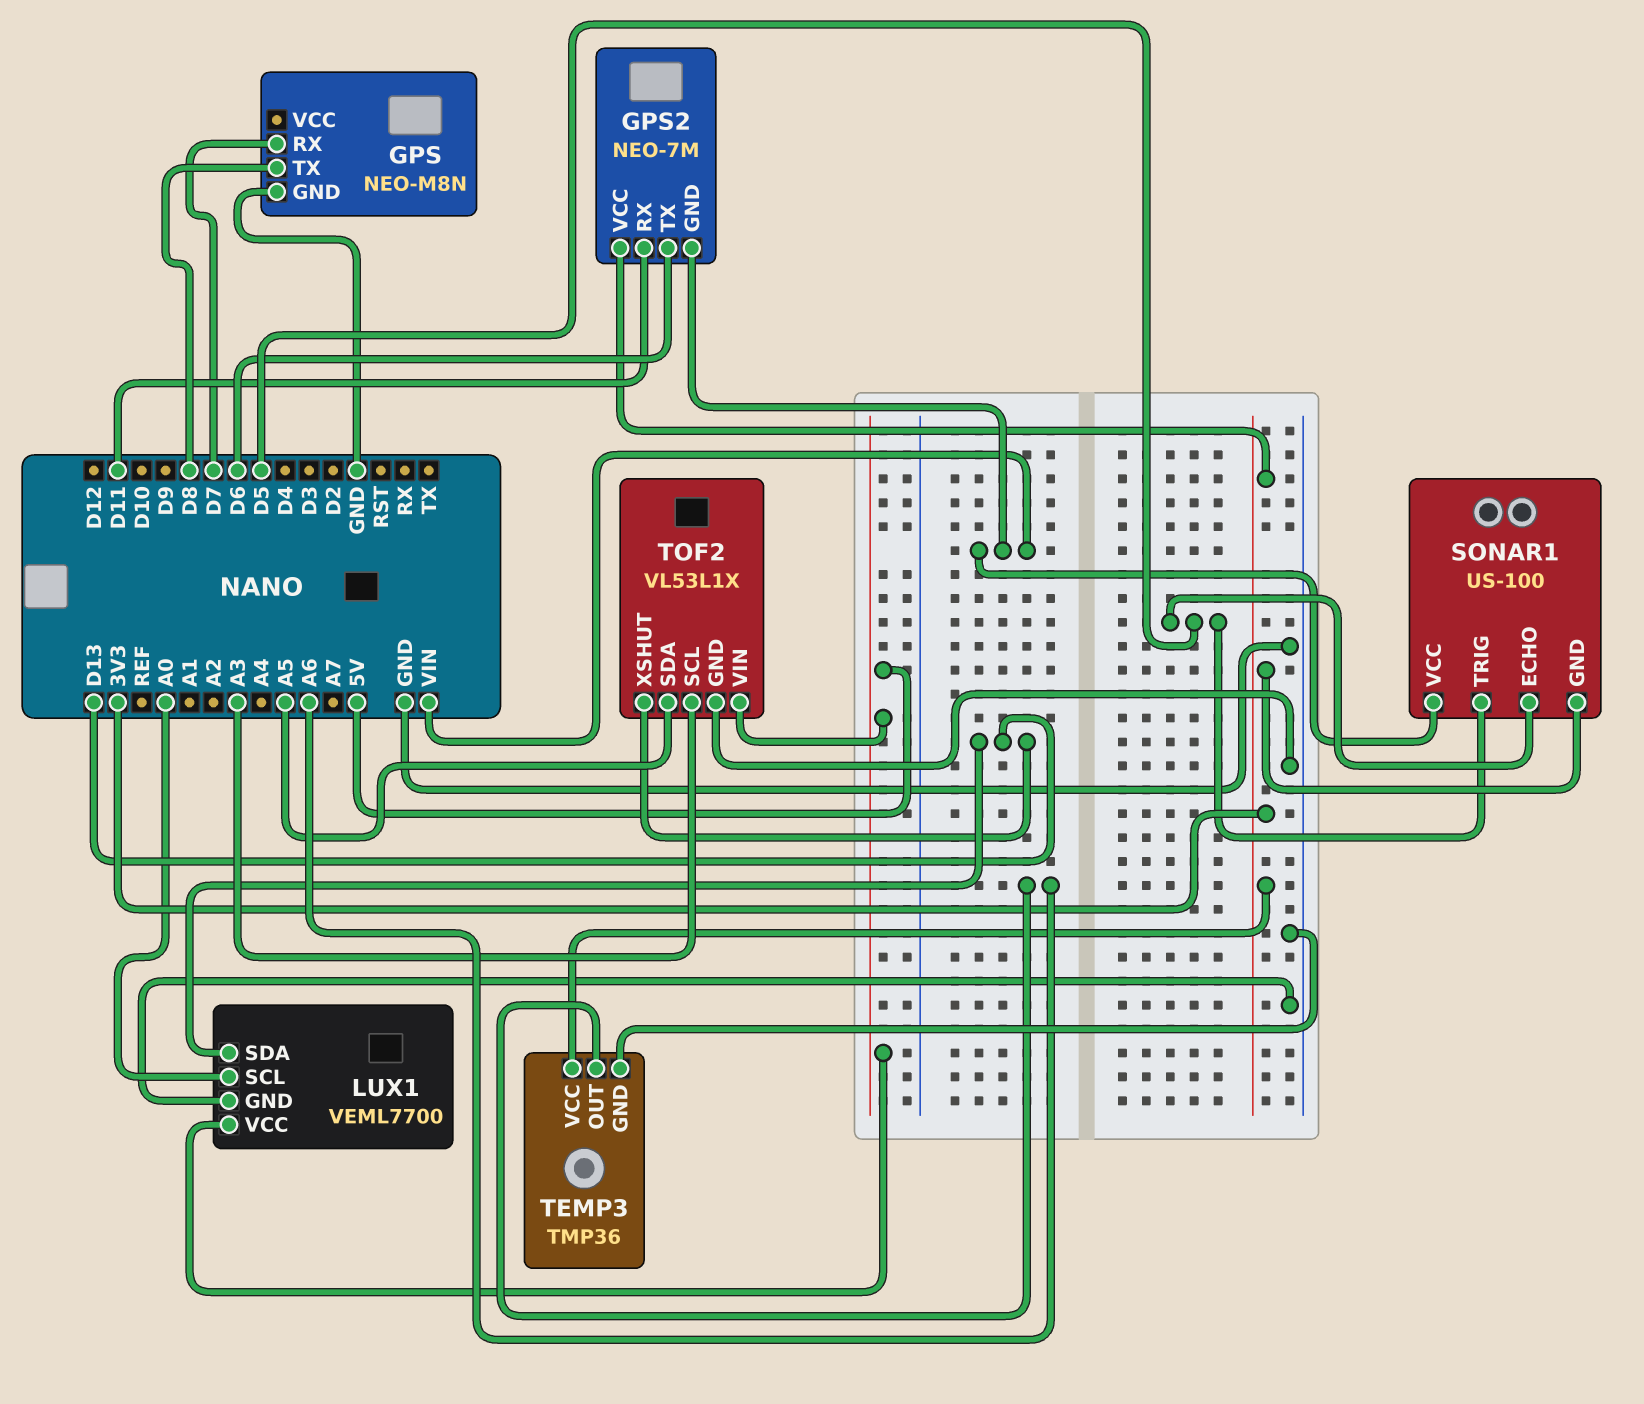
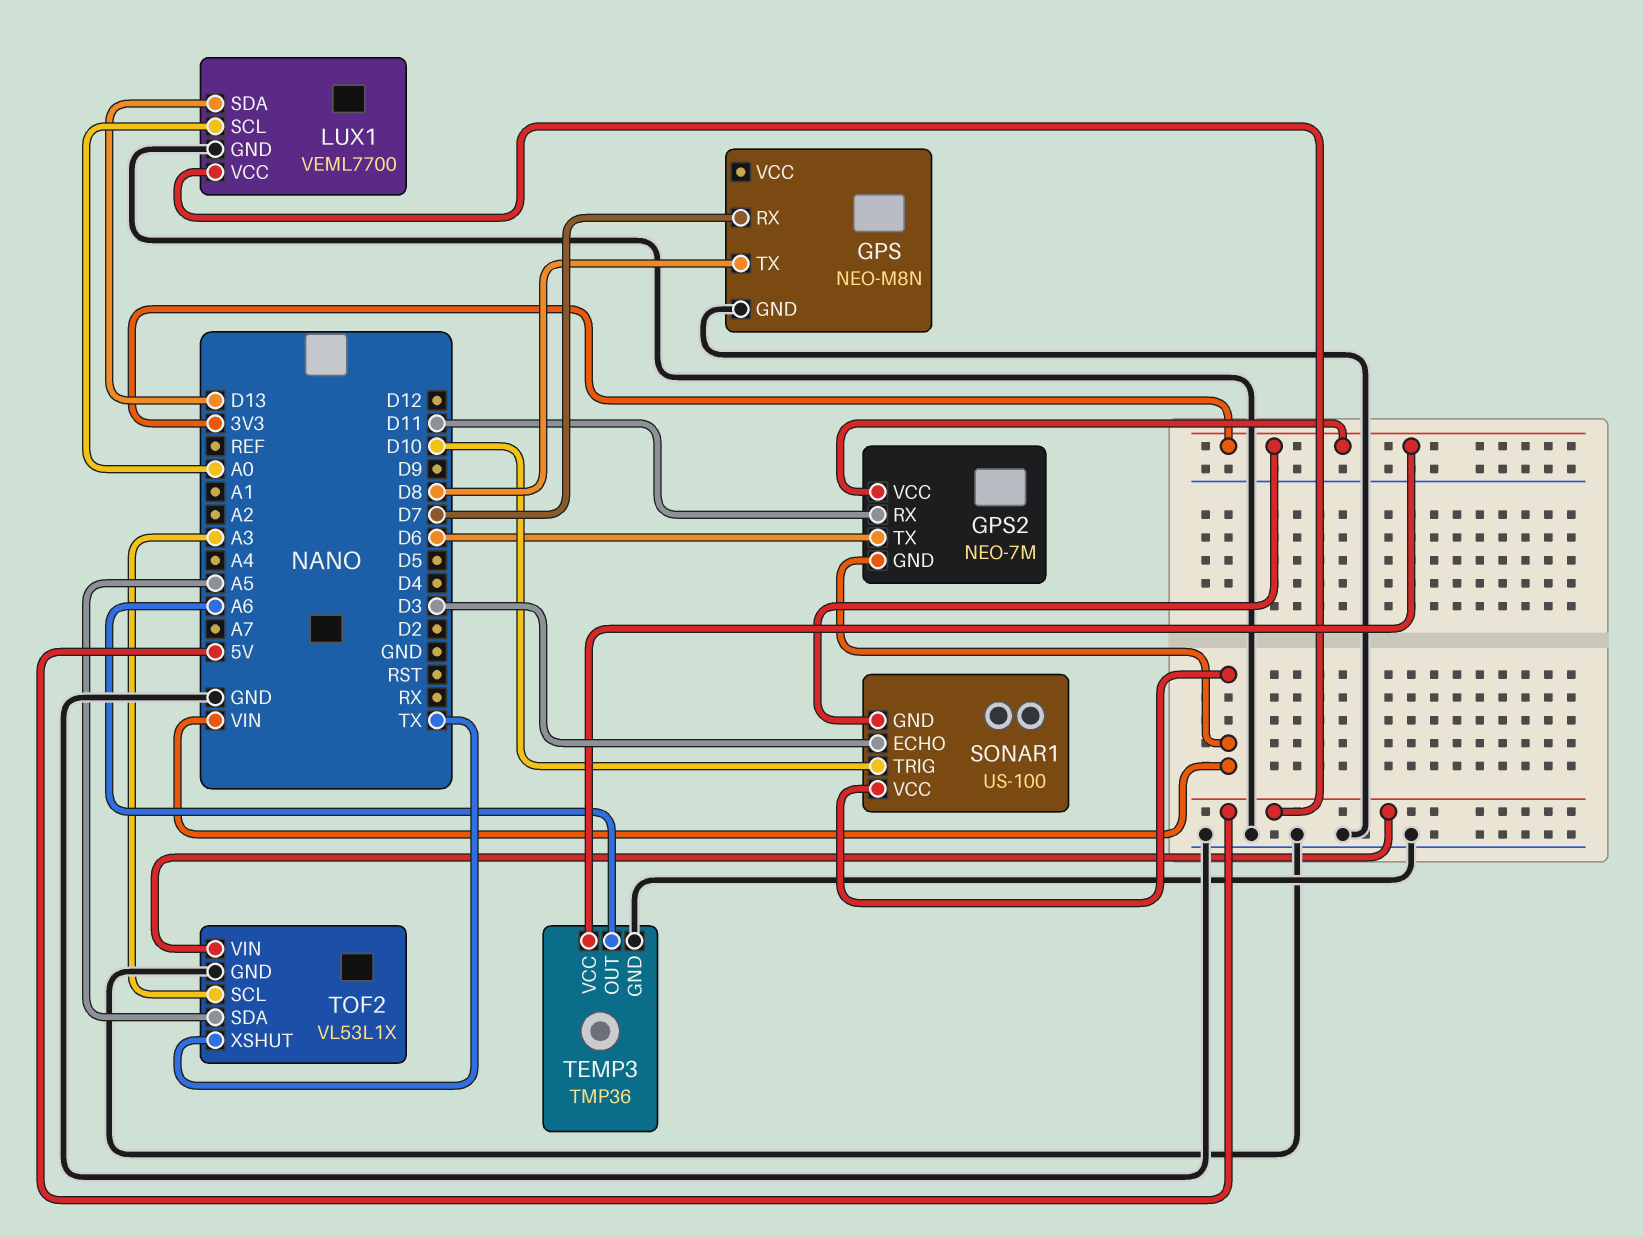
SONAR1 pin ECHO: D5 -> D3
SONAR1 pin TRIG: D5 -> D10
TOF2 pin XSHUT: D13 -> TX

